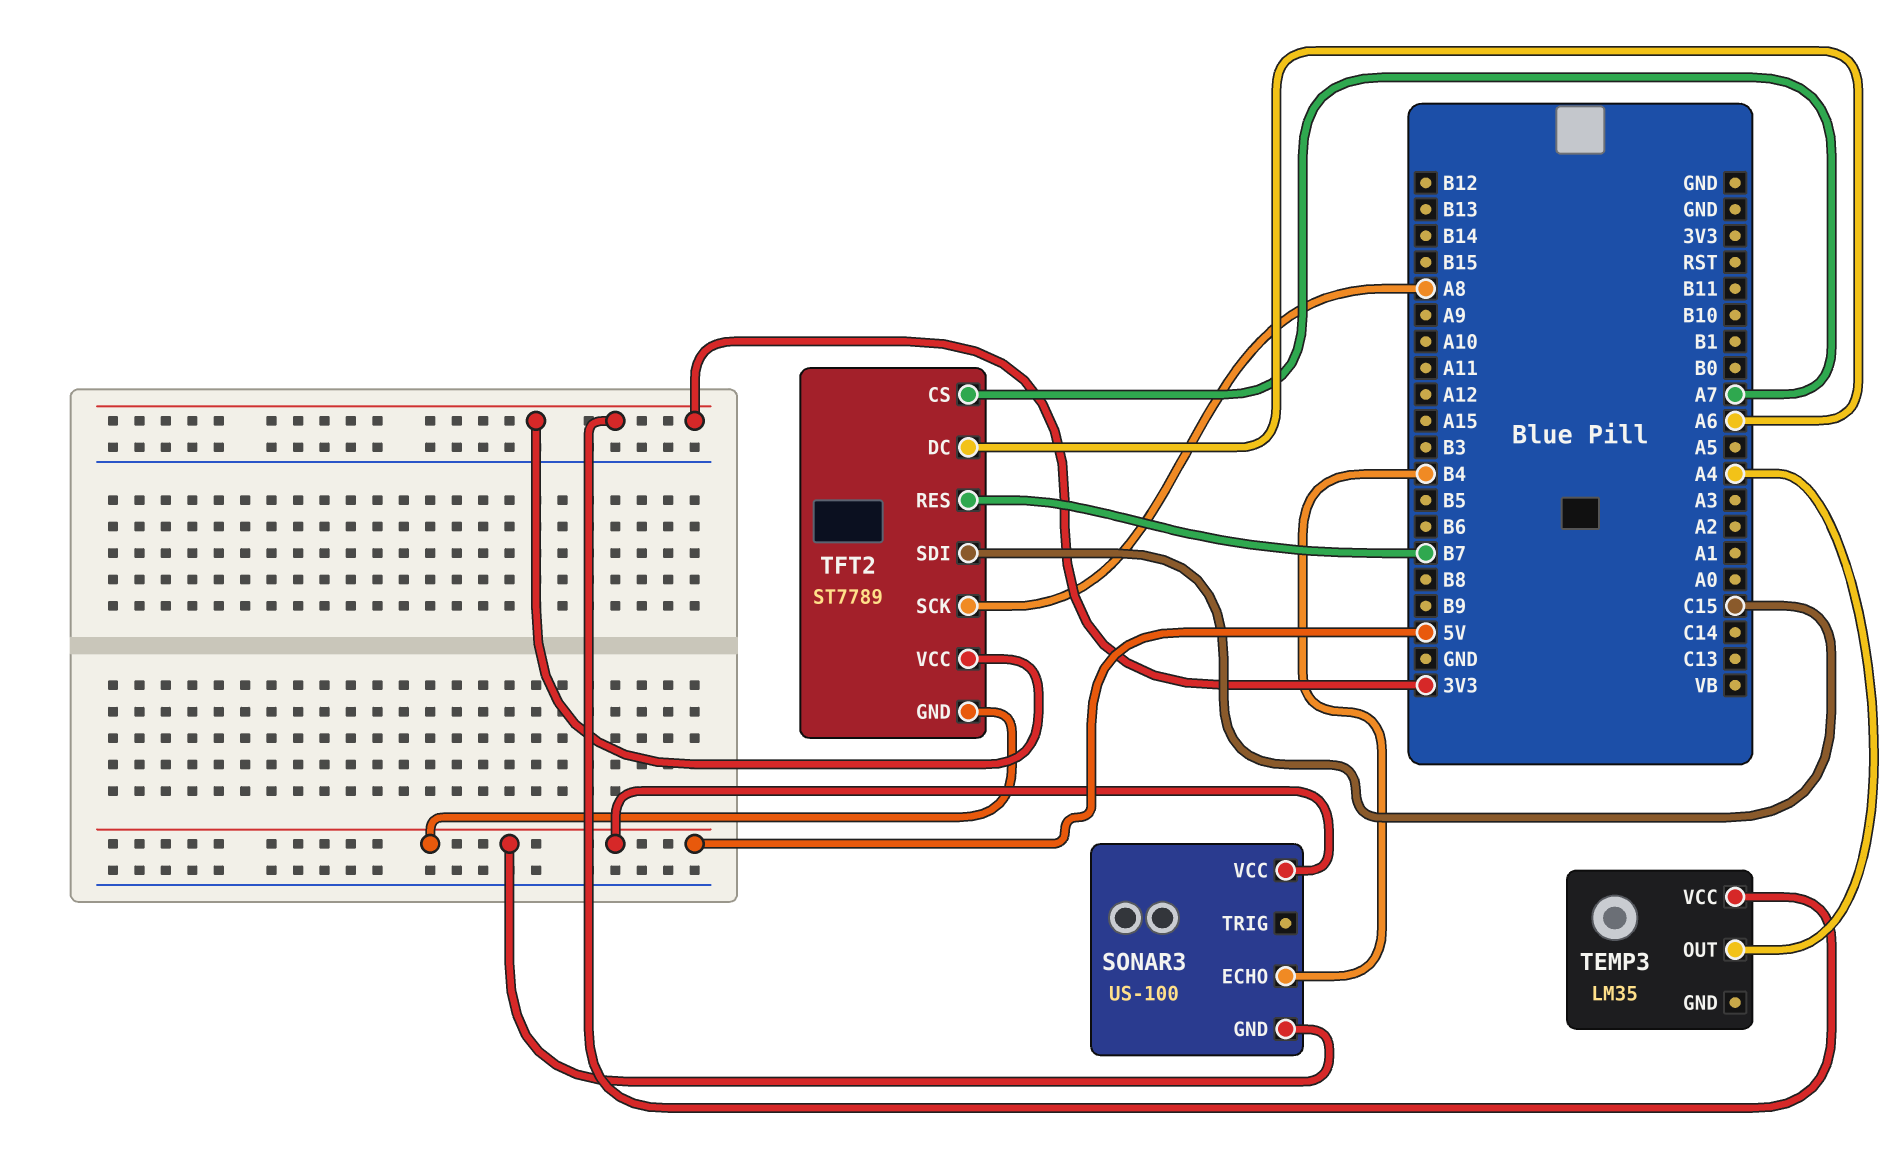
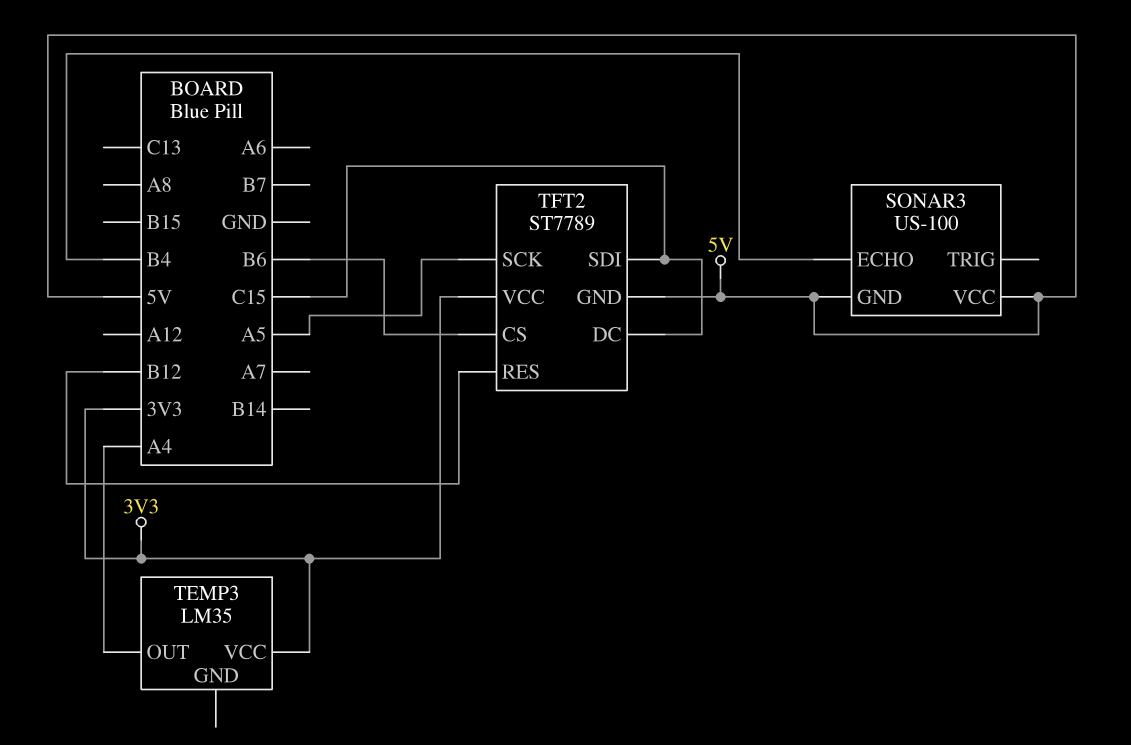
TFT2 pin CS: A7 -> B6
TFT2 pin DC: A6 -> C15
TFT2 pin RES: B7 -> B12
TFT2 pin SCK: A8 -> A5

